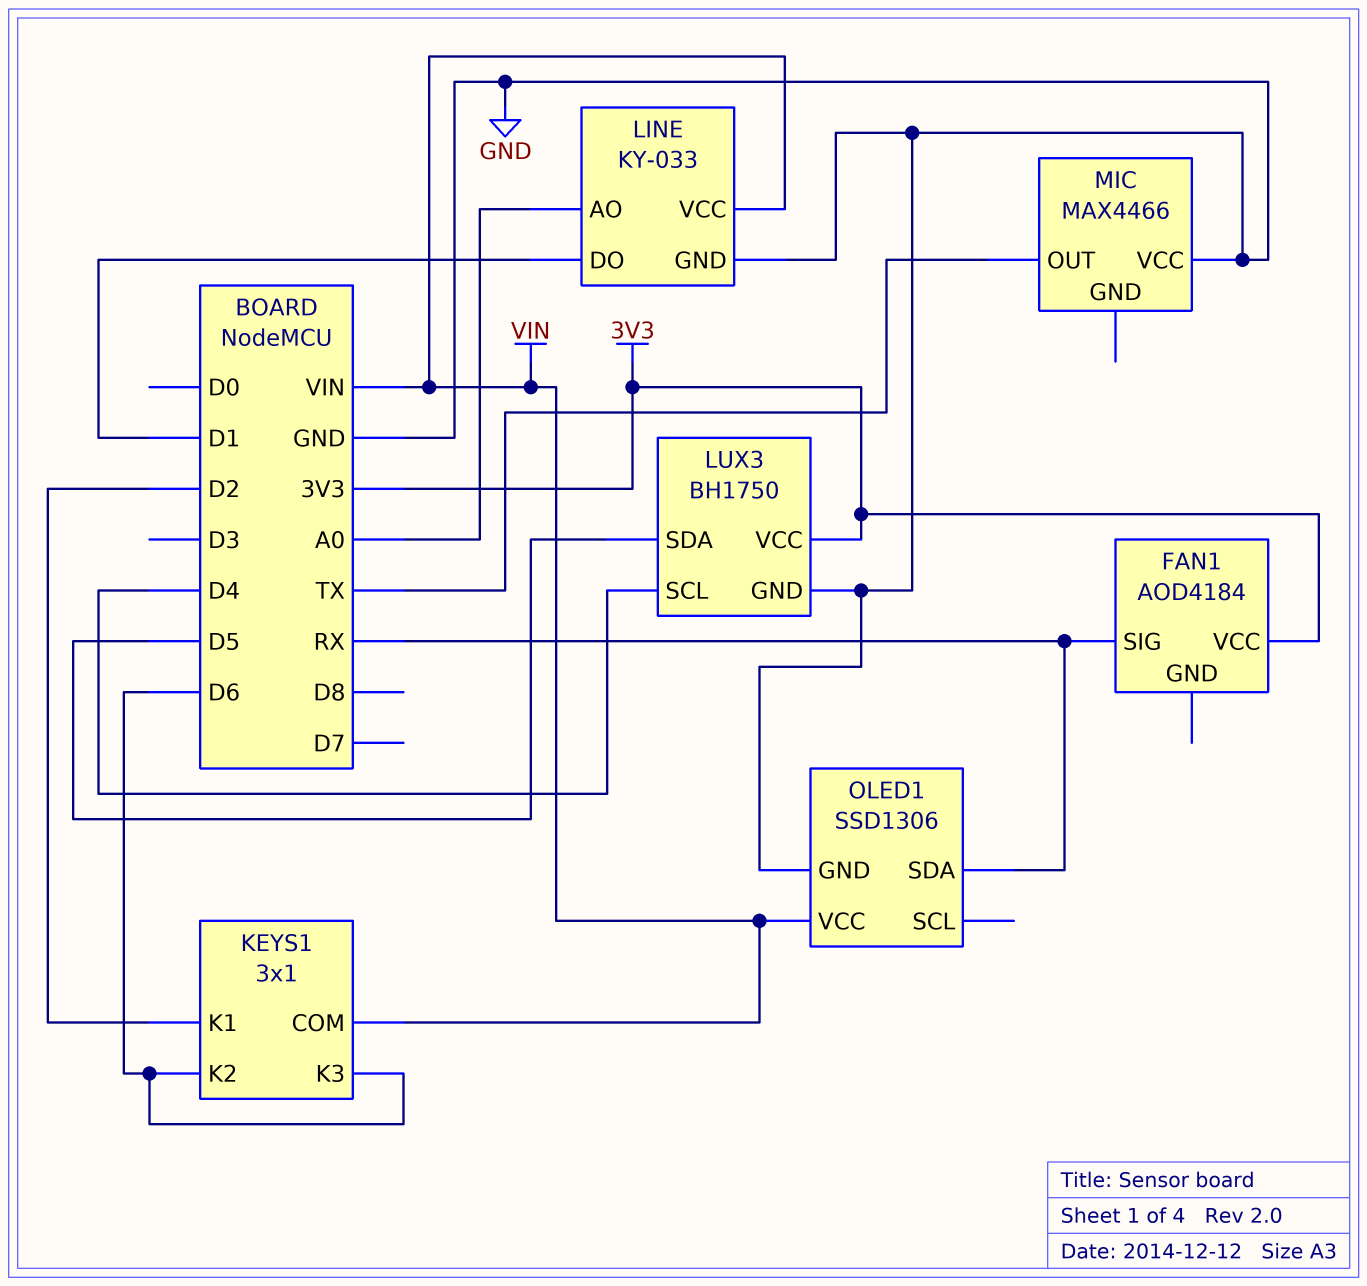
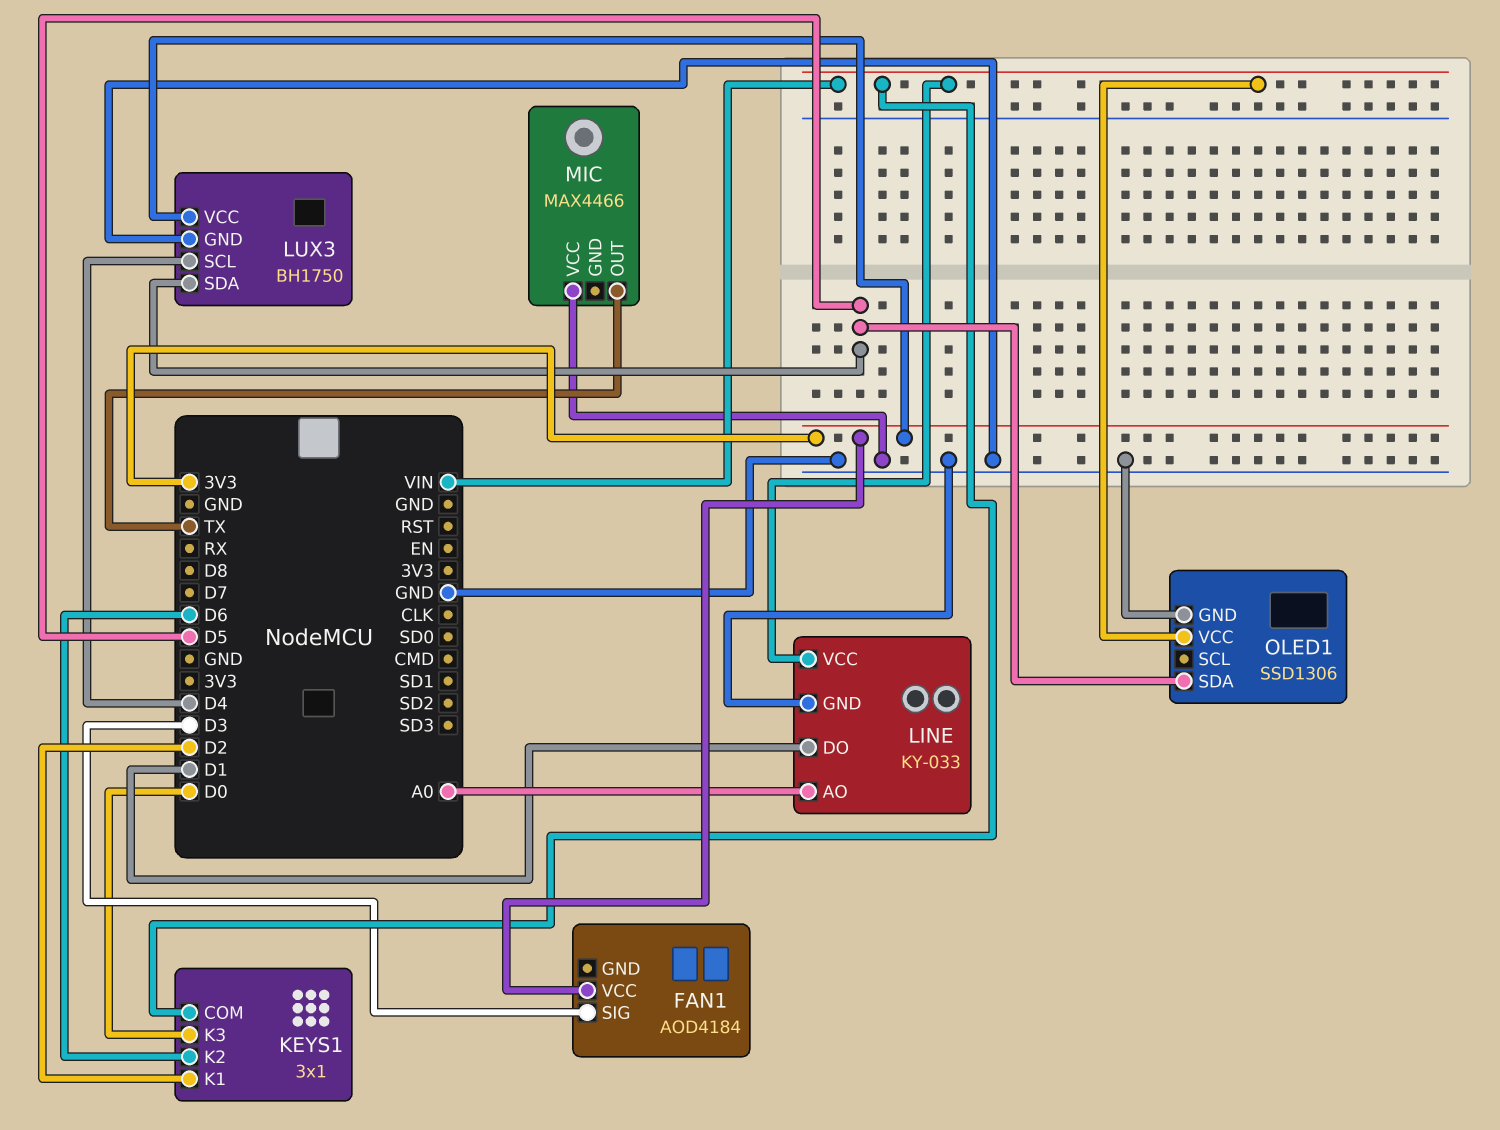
FAN1 pin SIG: RX -> D3
KEYS1 pin K3: D6 -> D0
OLED1 pin SDA: RX -> D5

